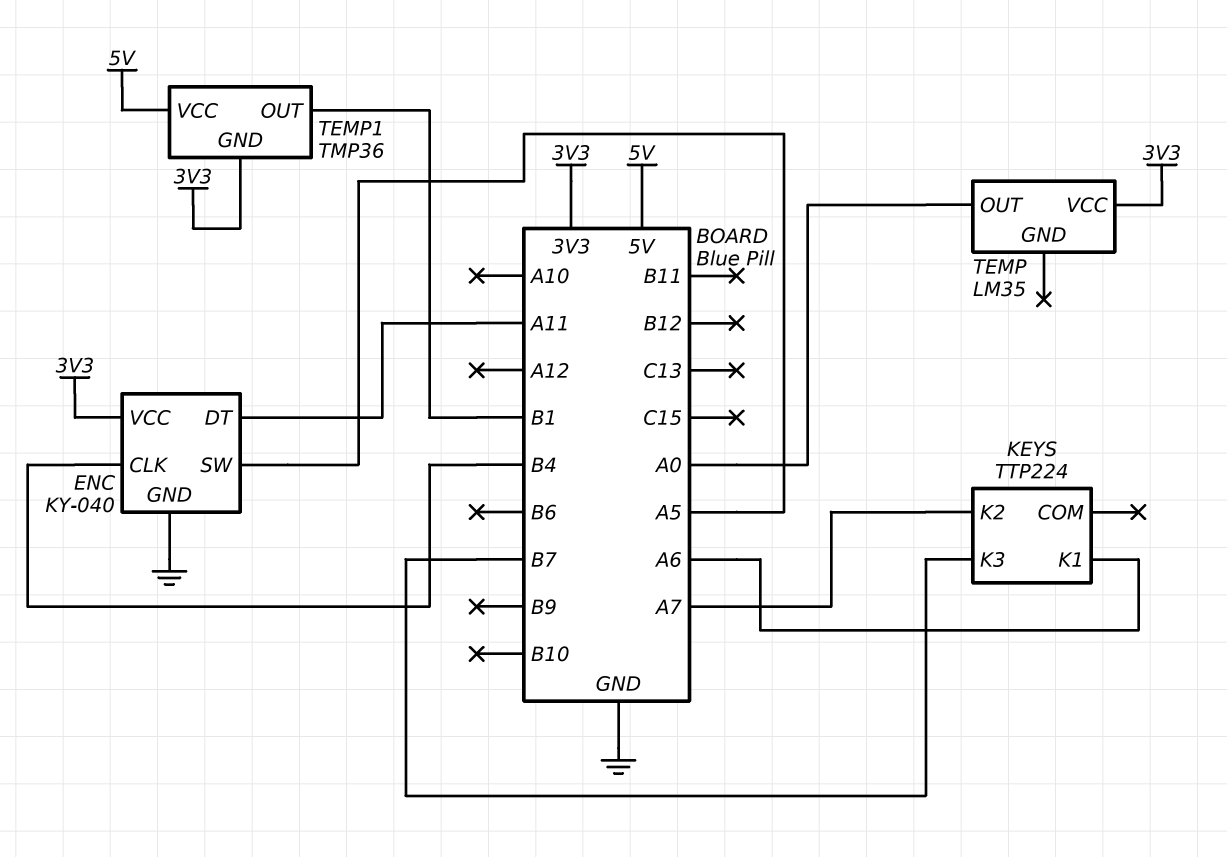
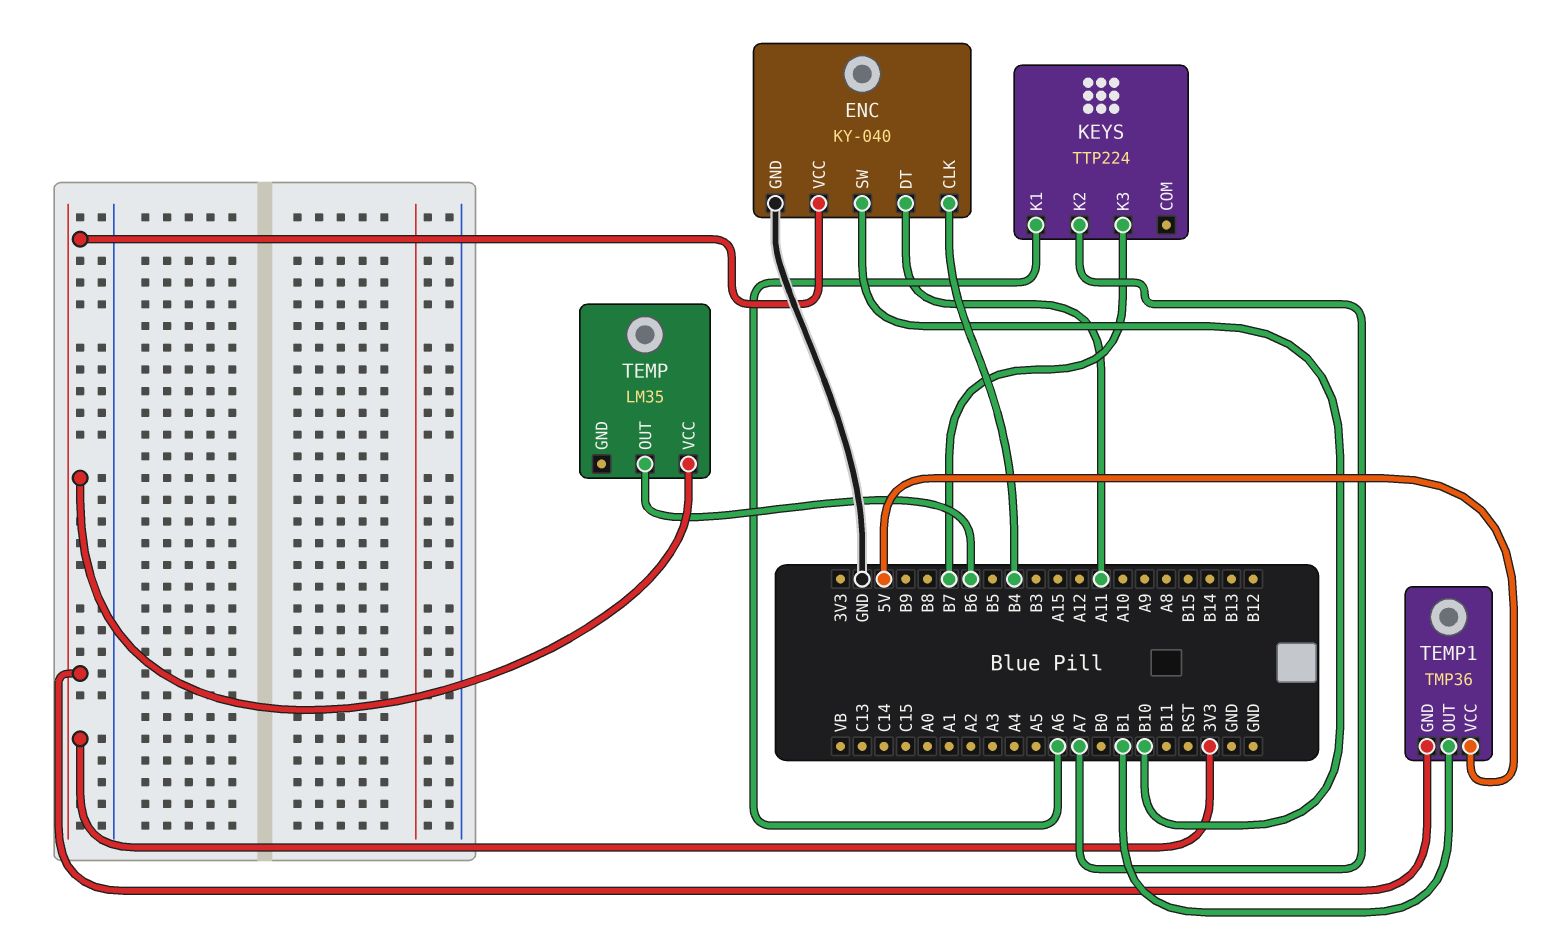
ENC pin SW: A5 -> B10
TEMP pin OUT: A0 -> B6

